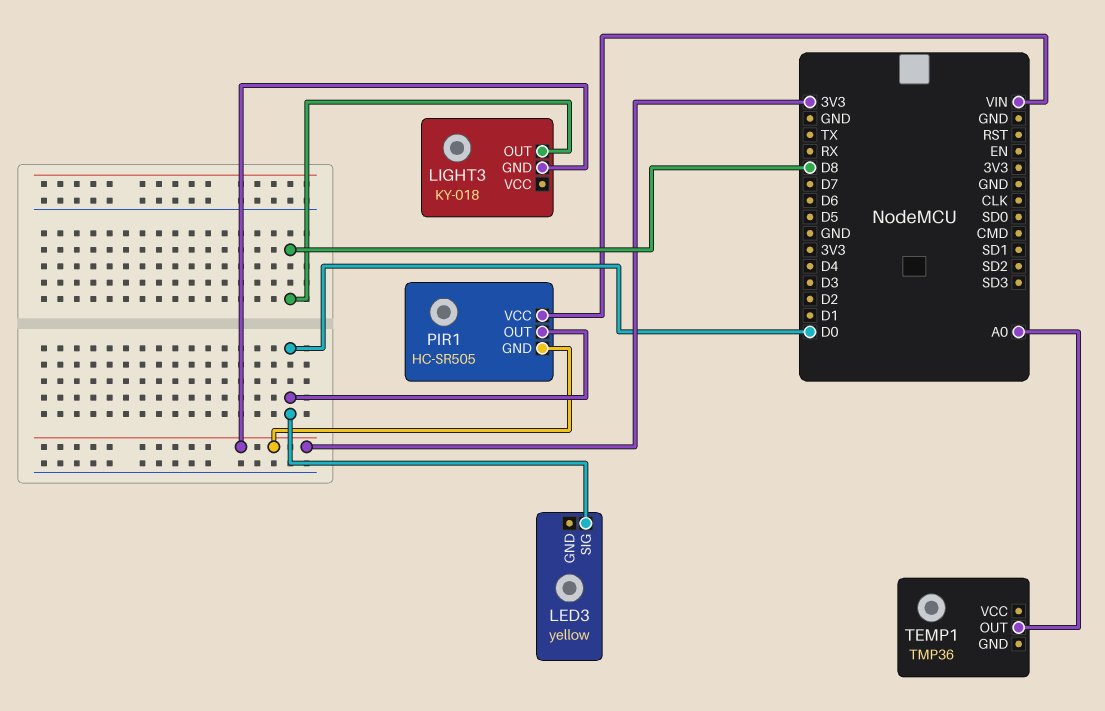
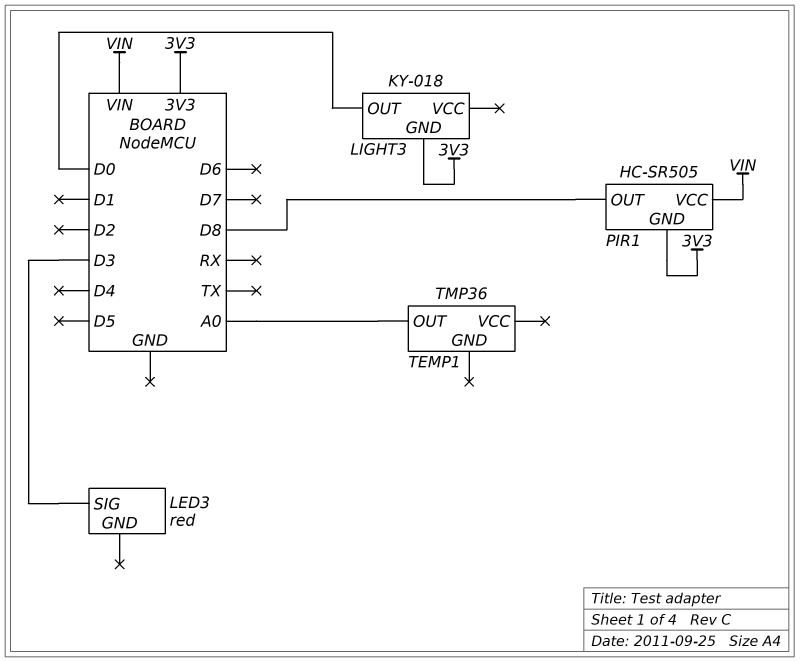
LED3: yellow -> red
LED3 pin SIG: D0 -> D3
LIGHT3 pin OUT: D8 -> D0
PIR1 pin OUT: D0 -> D8

